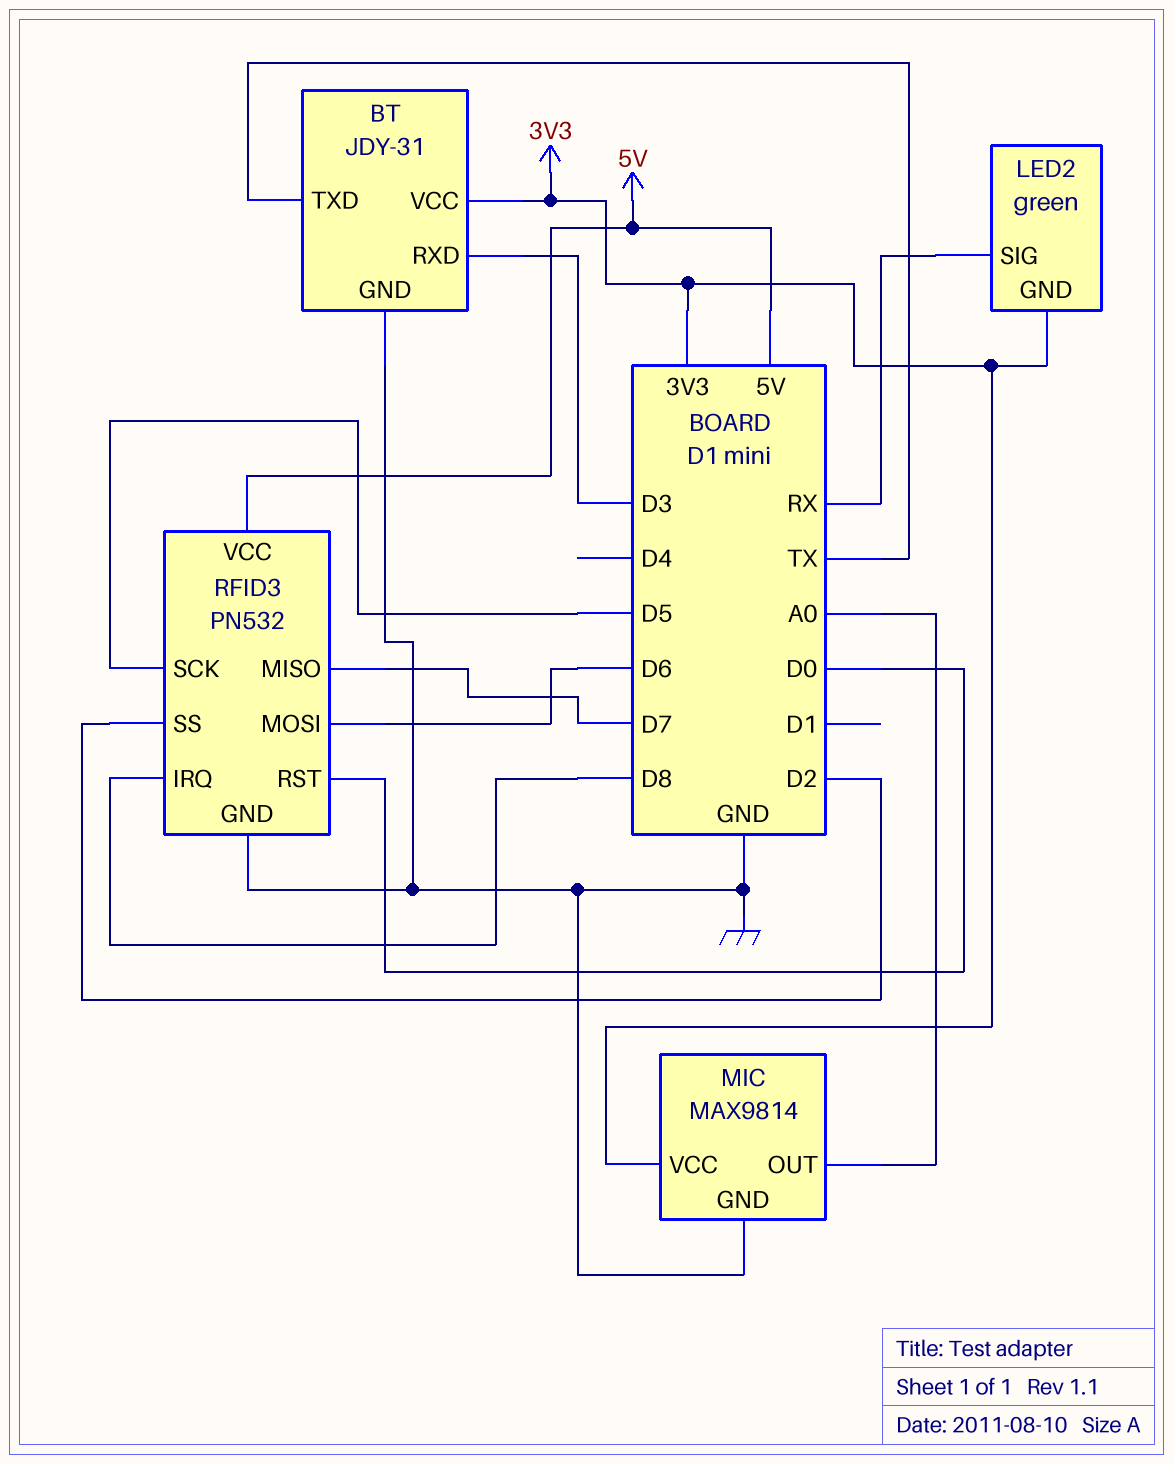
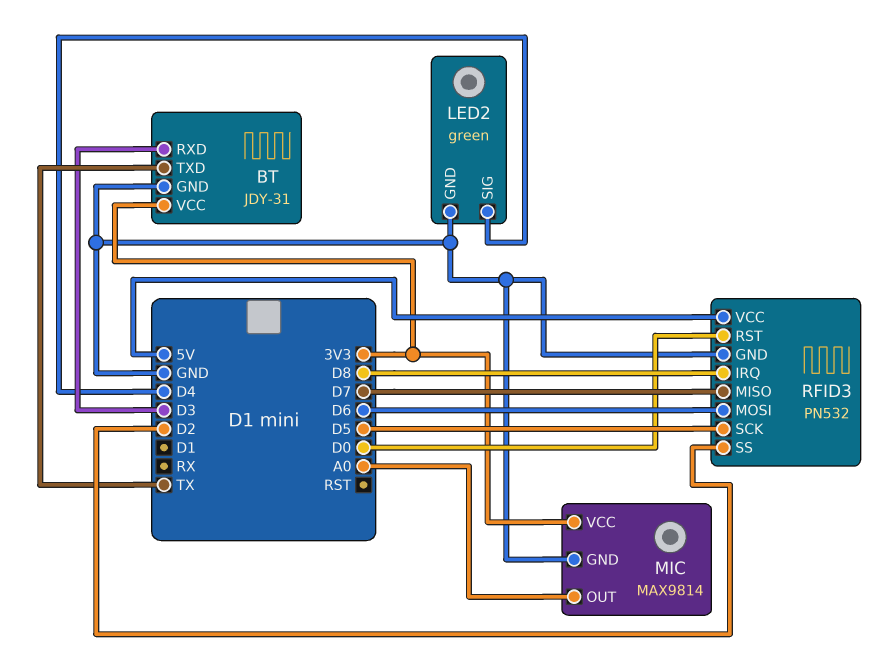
LED2 pin GND: 3V3 -> GND
LED2 pin SIG: RX -> D4

